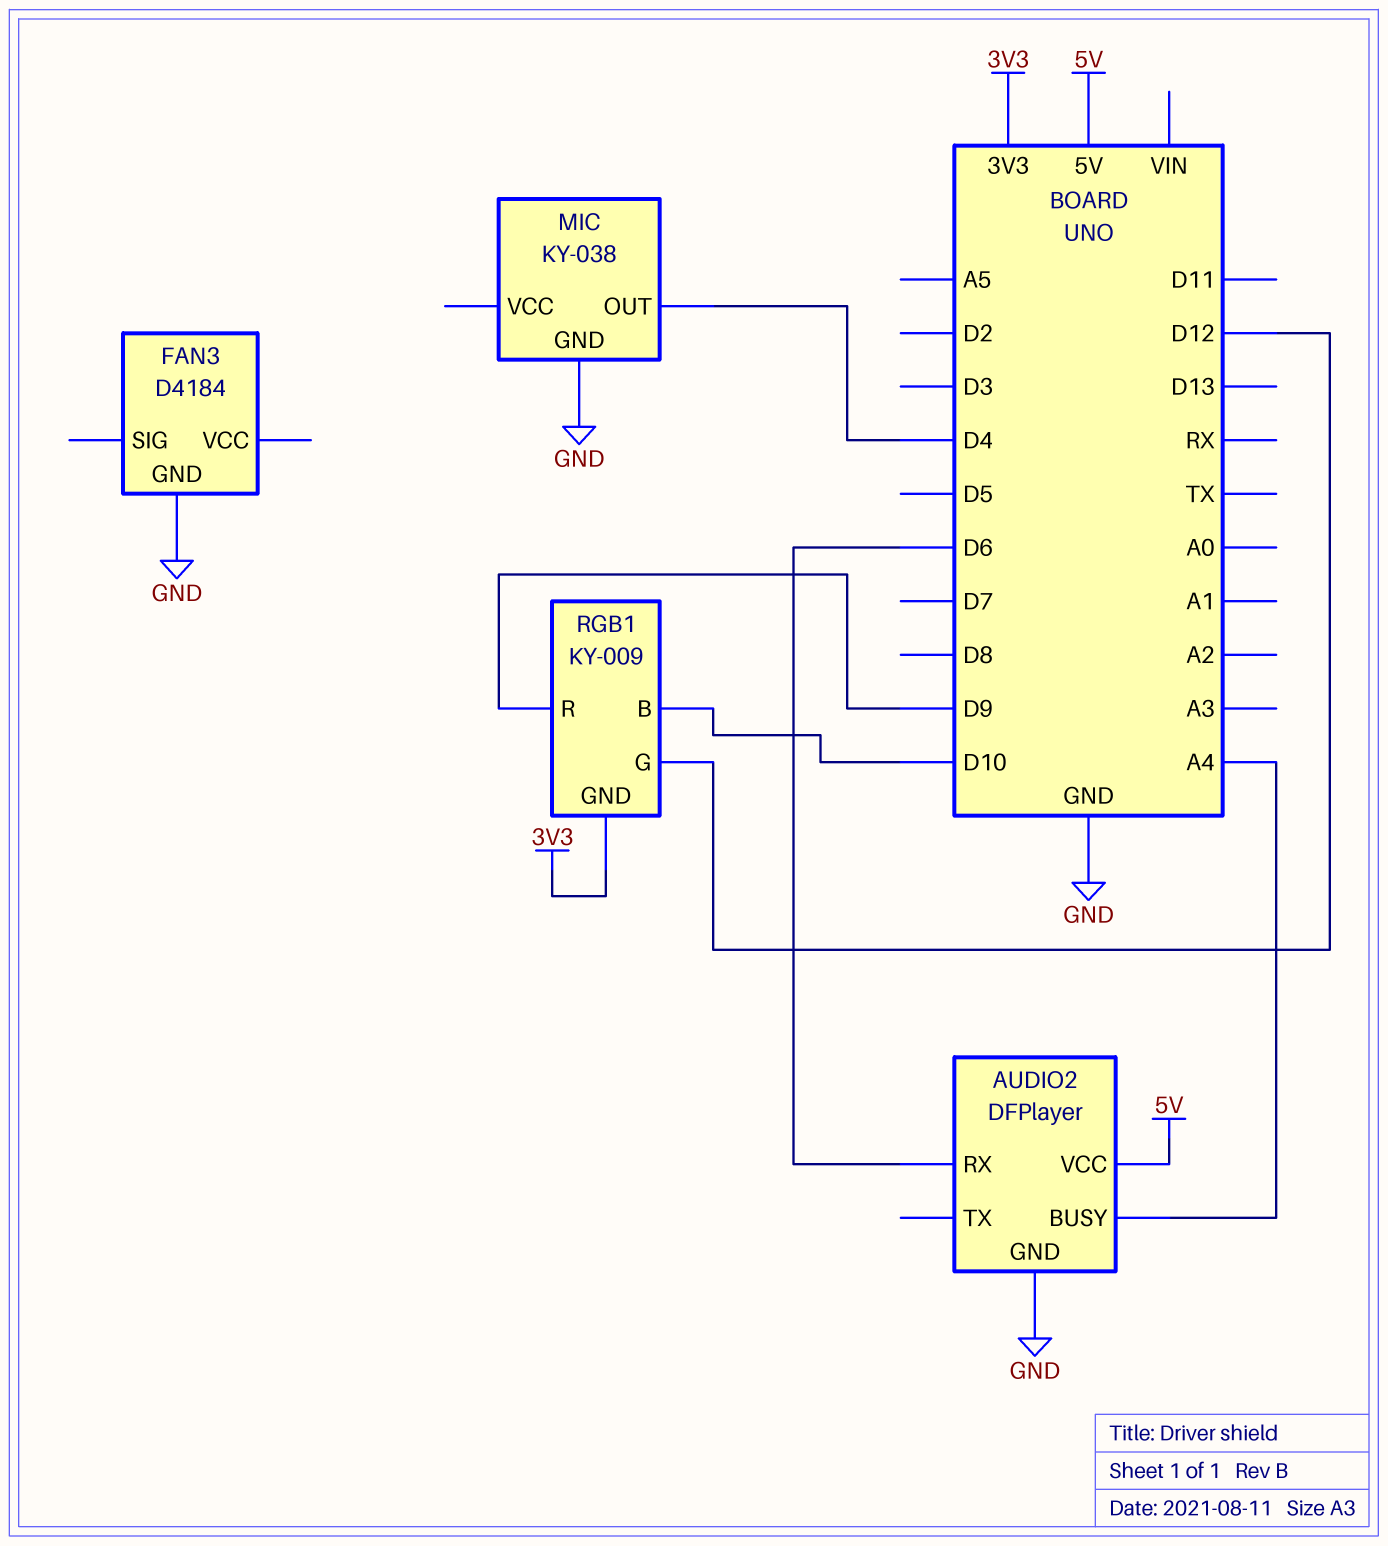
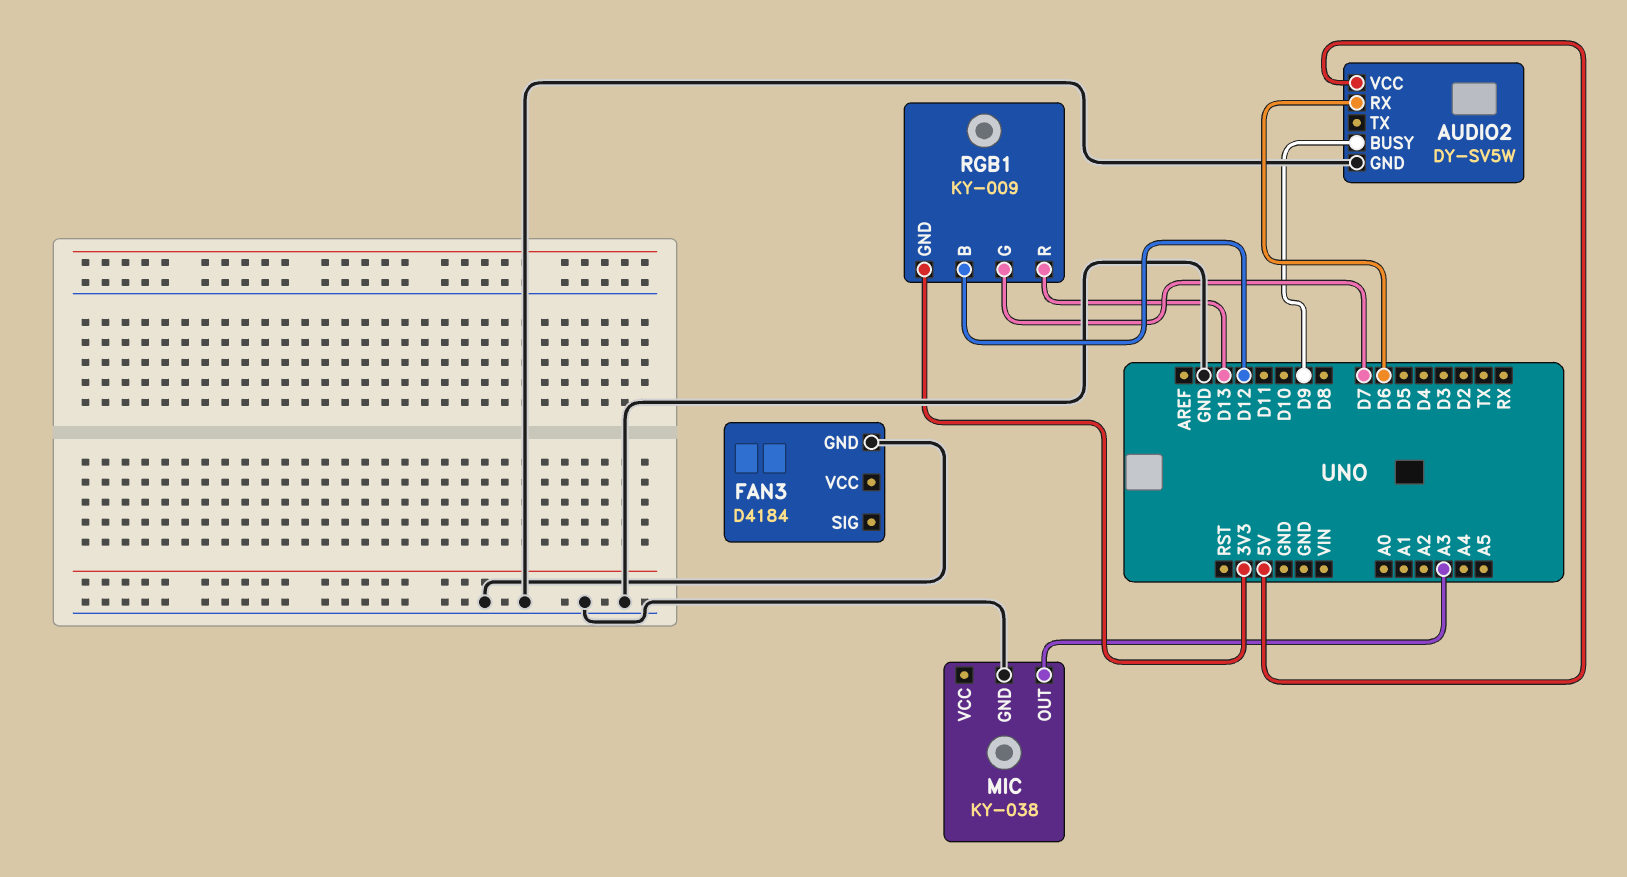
AUDIO2: DFPlayer -> DY-SV5W
AUDIO2 pin BUSY: A4 -> D9
MIC pin OUT: D4 -> A3
RGB1 pin B: D10 -> D12
RGB1 pin G: D12 -> D7
RGB1 pin R: D9 -> D13

